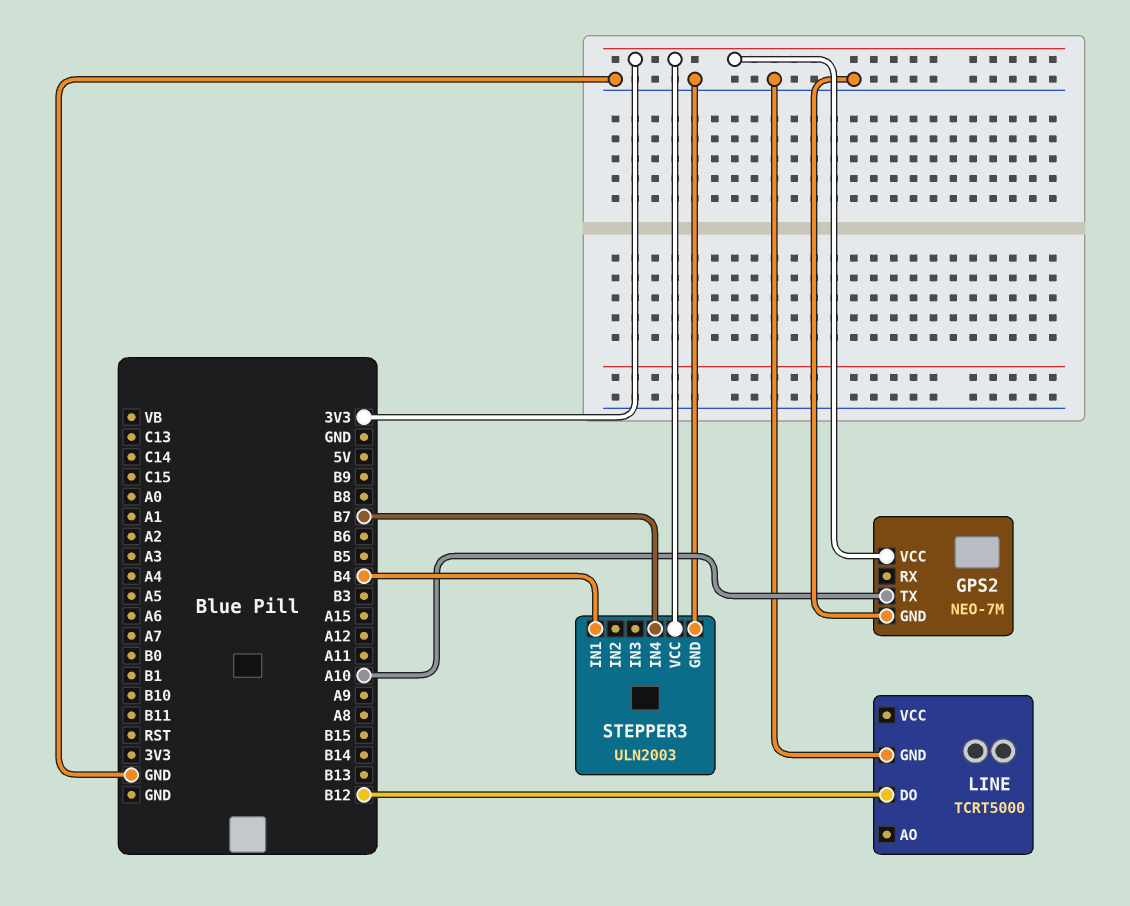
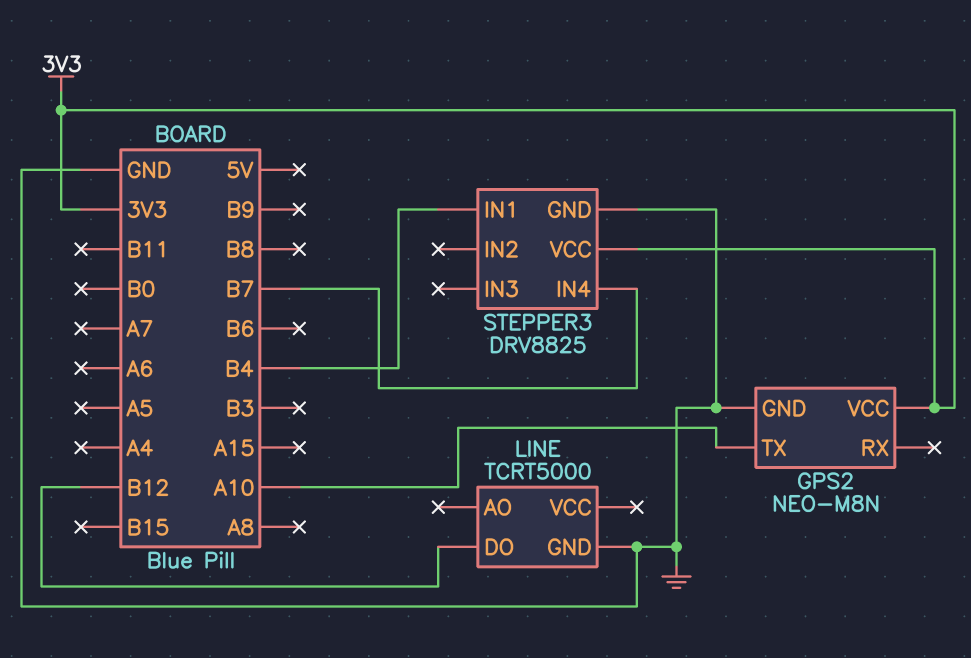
GPS2: NEO-7M -> NEO-M8N
STEPPER3: ULN2003 -> DRV8825

